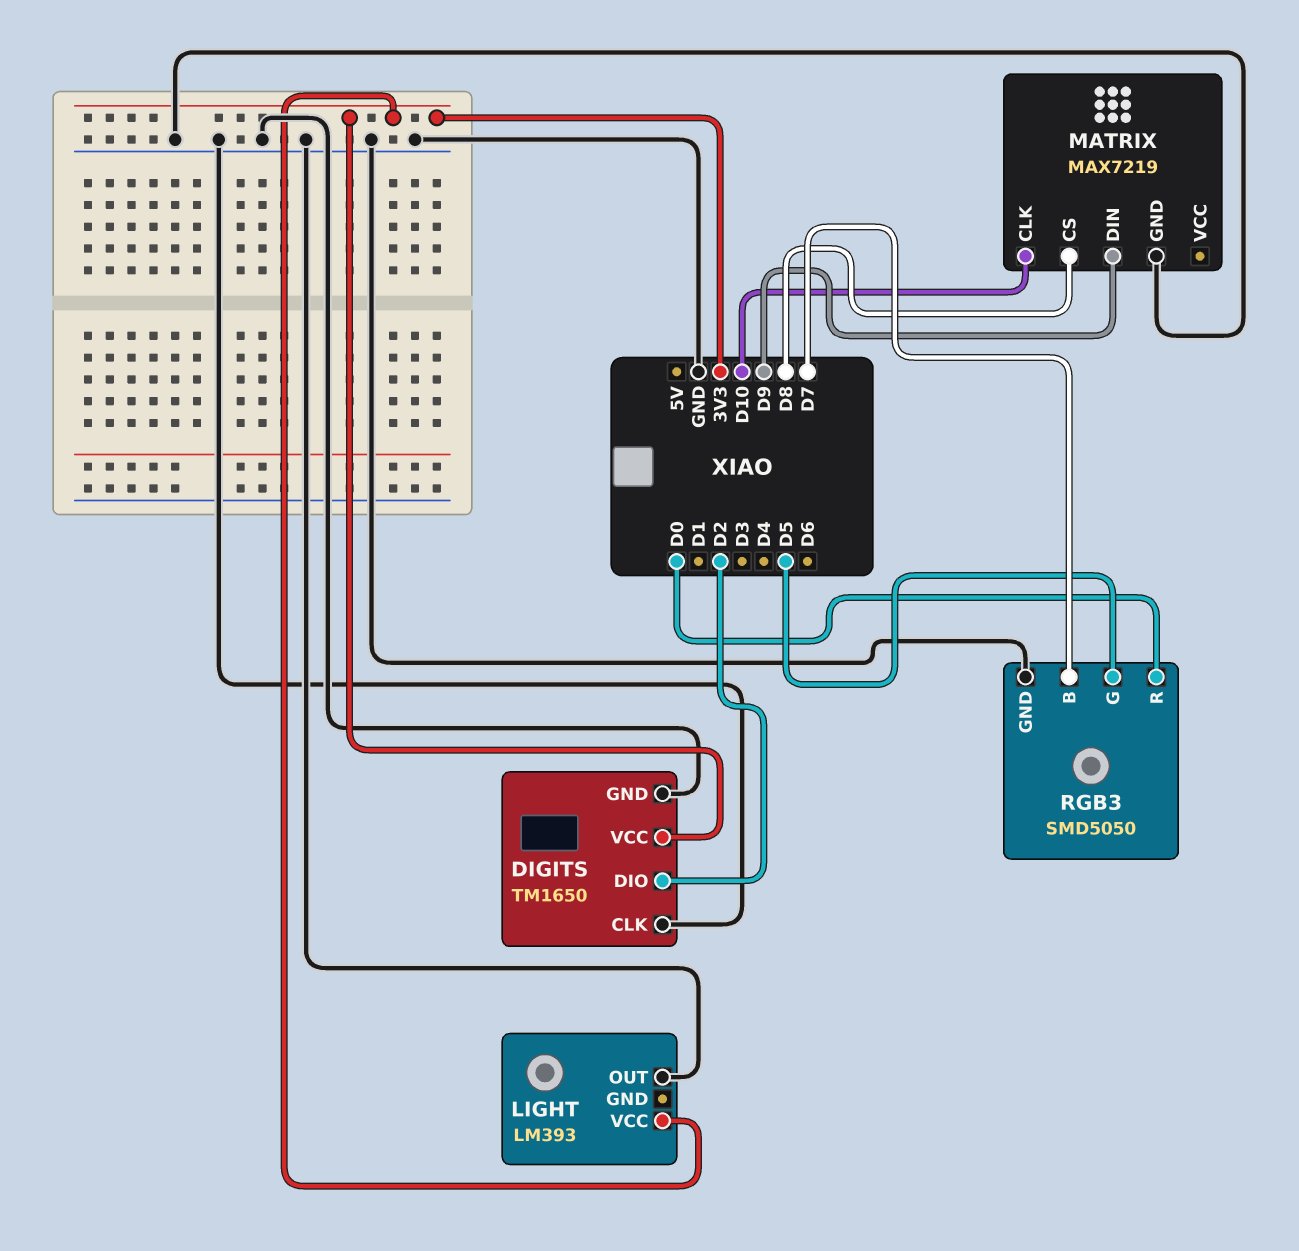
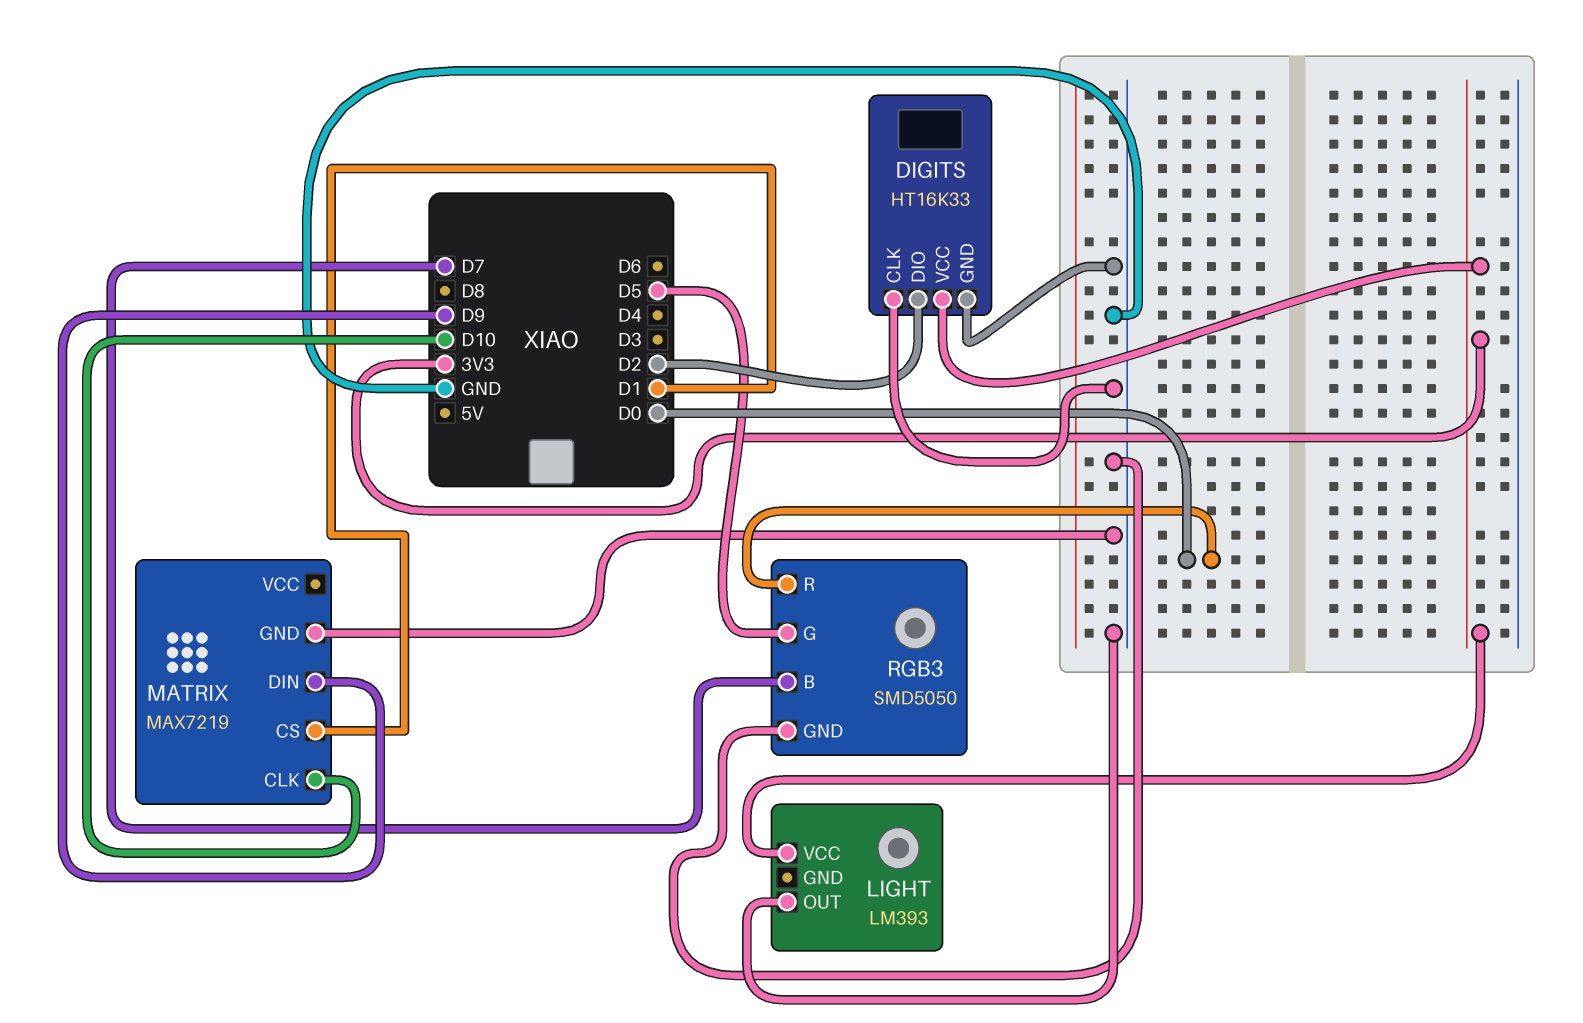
DIGITS: TM1650 -> HT16K33
MATRIX pin CS: D8 -> D1

